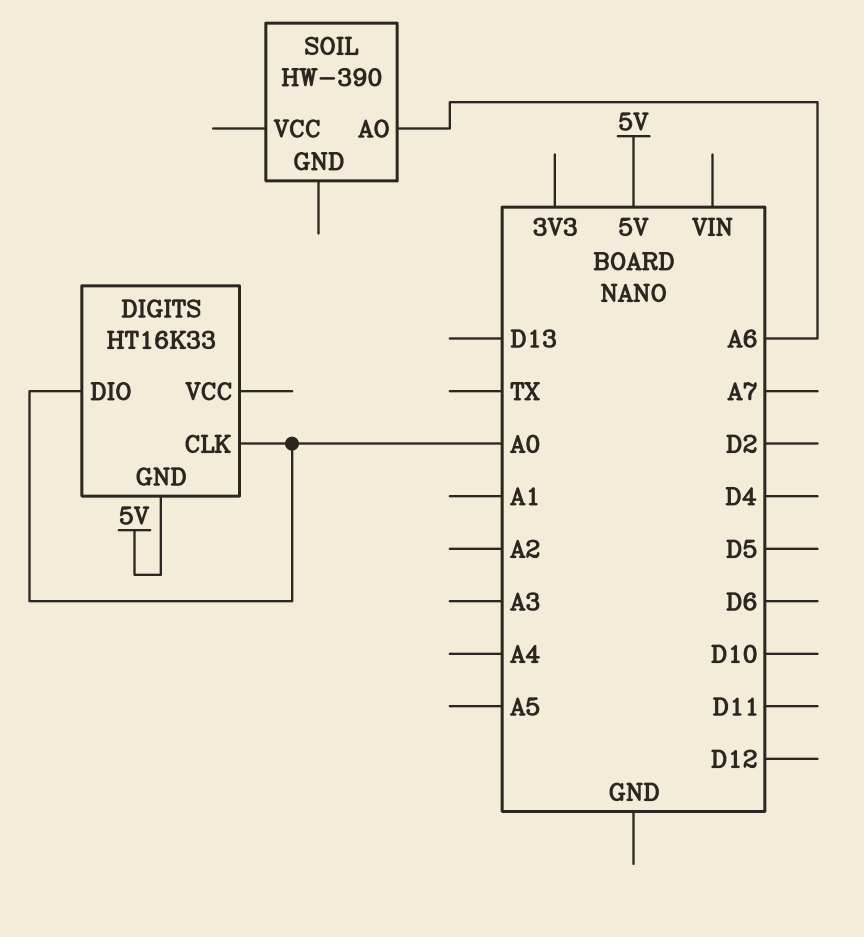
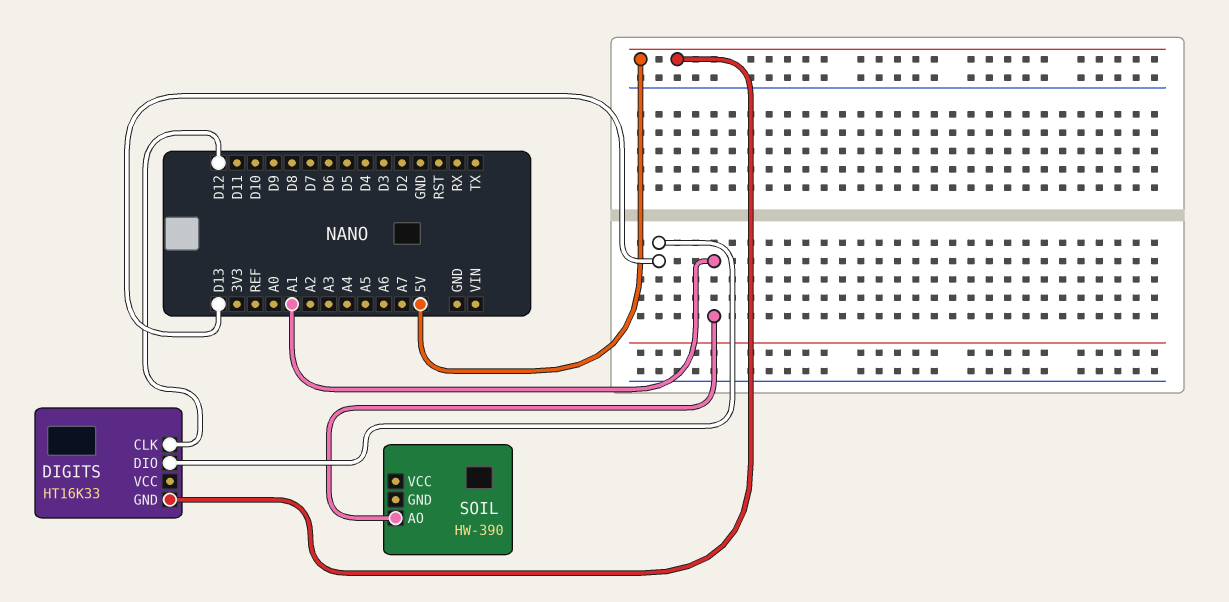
DIGITS pin CLK: A0 -> D12
DIGITS pin DIO: A0 -> D13
SOIL pin AO: A6 -> A1

